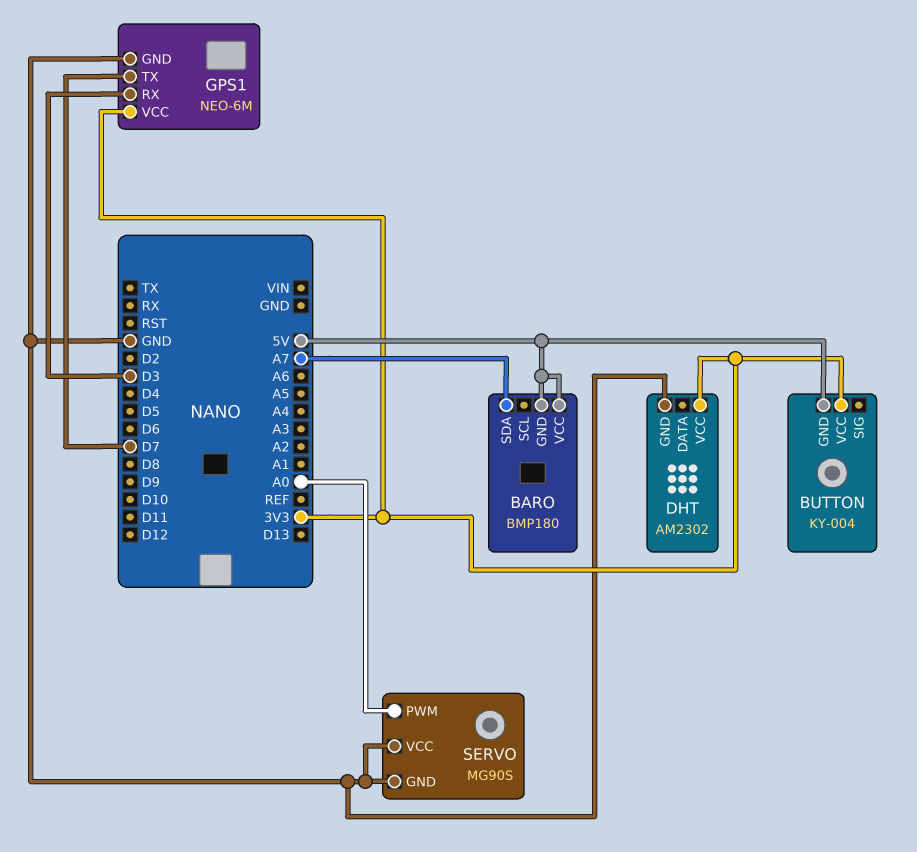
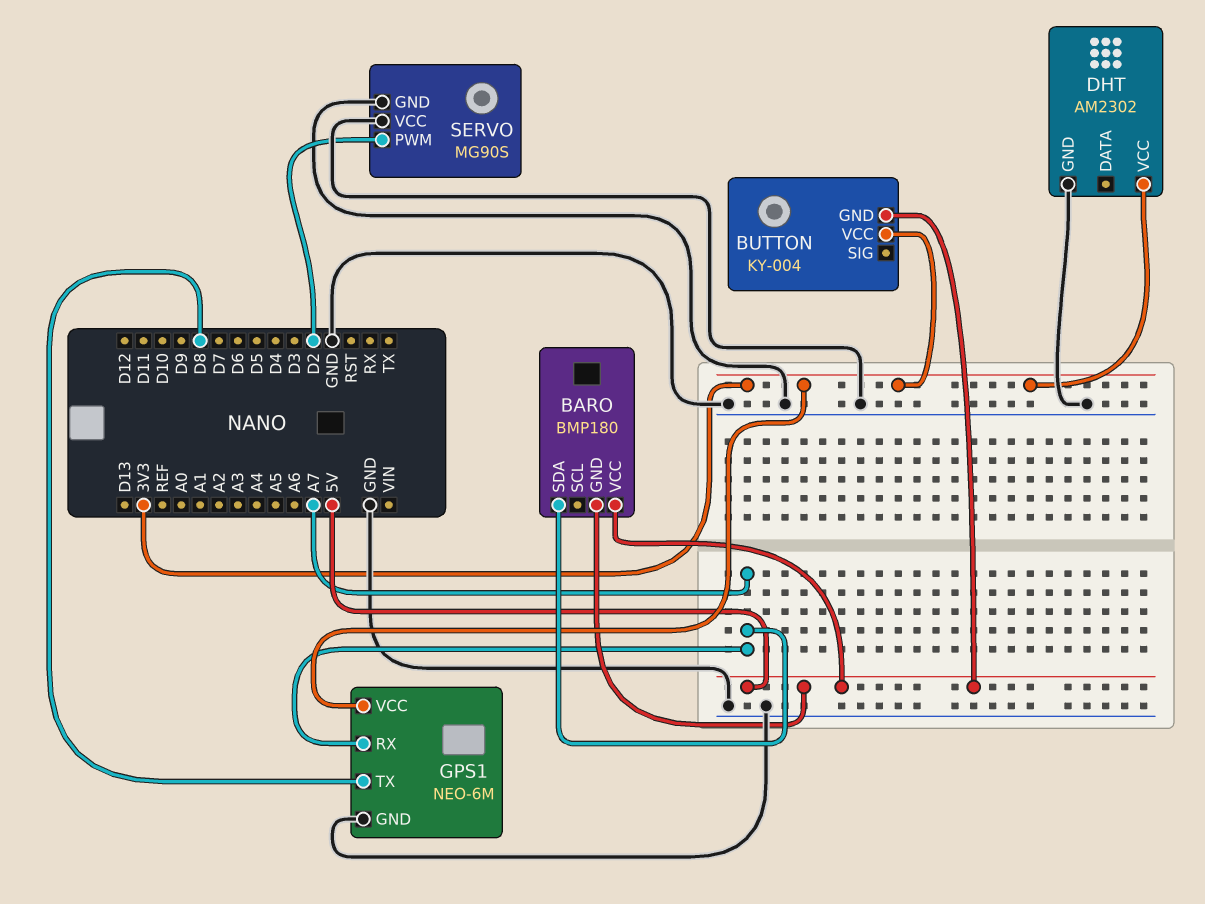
GPS1 pin RX: D3 -> A7
GPS1 pin TX: D7 -> D8
SERVO pin PWM: A0 -> D2

